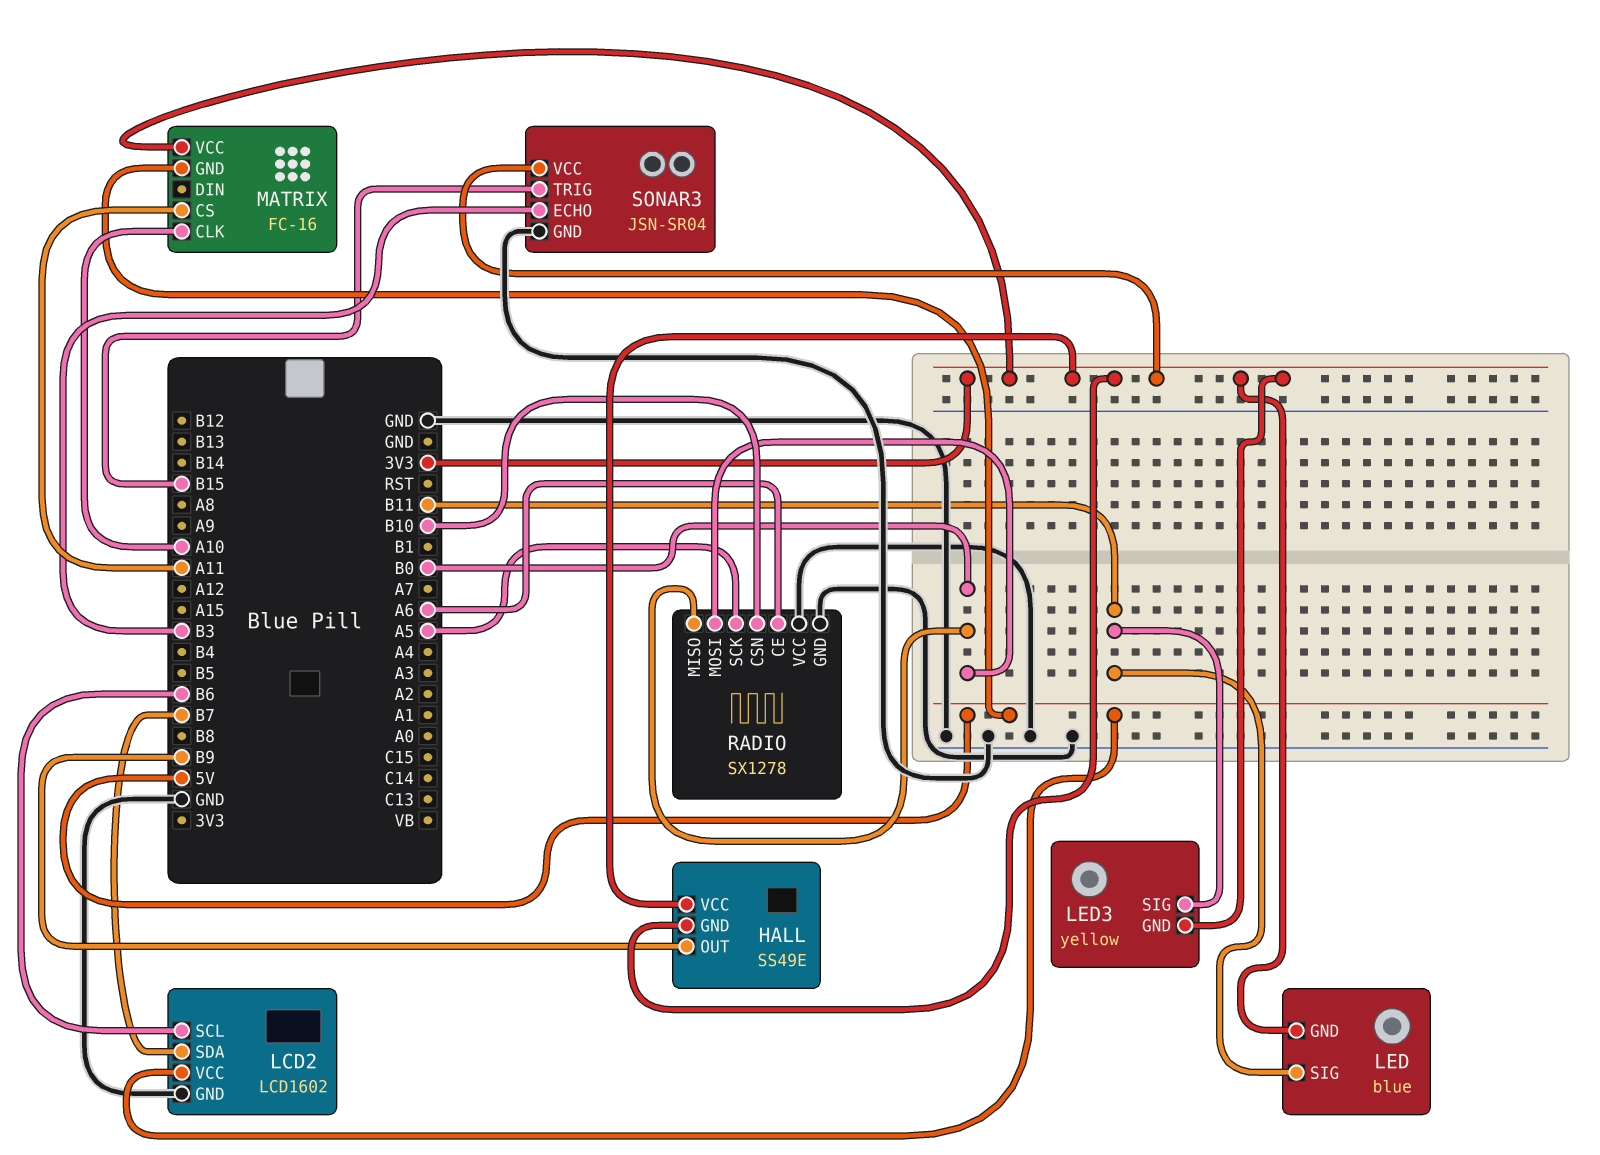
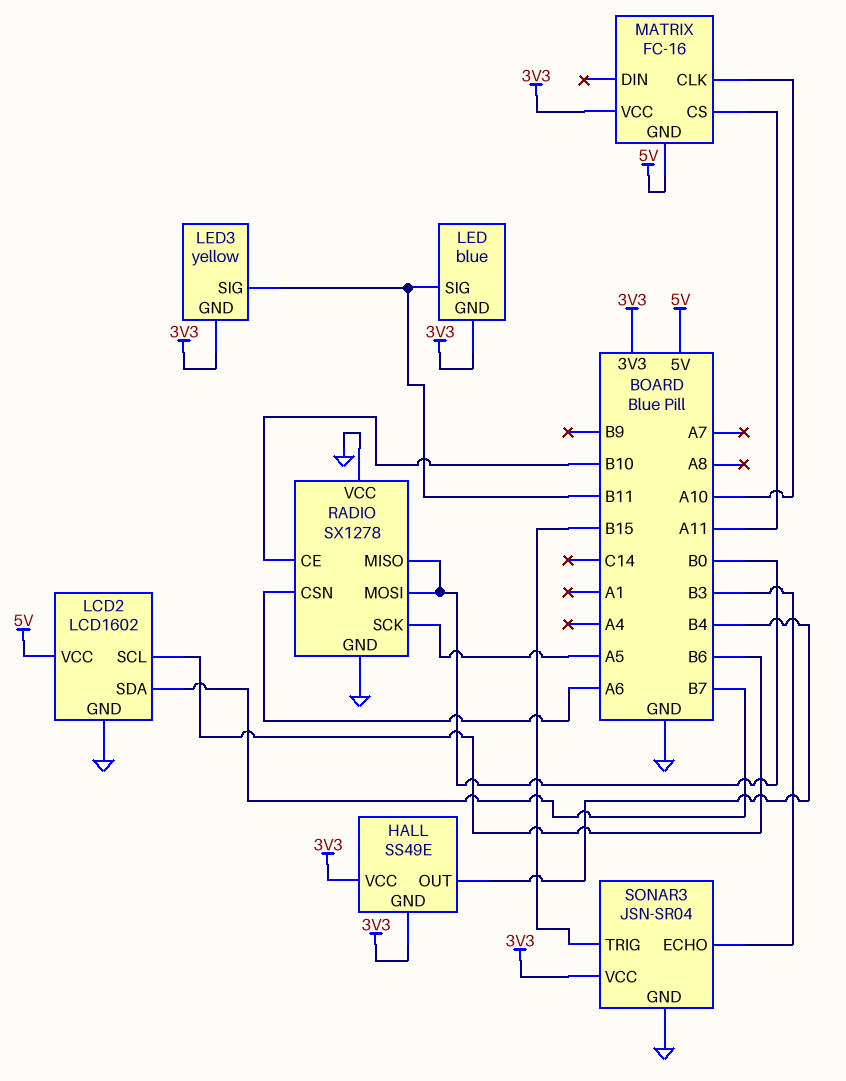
HALL pin OUT: B9 -> B4
RADIO pin CE: A6 -> B10
RADIO pin CSN: B10 -> A6

